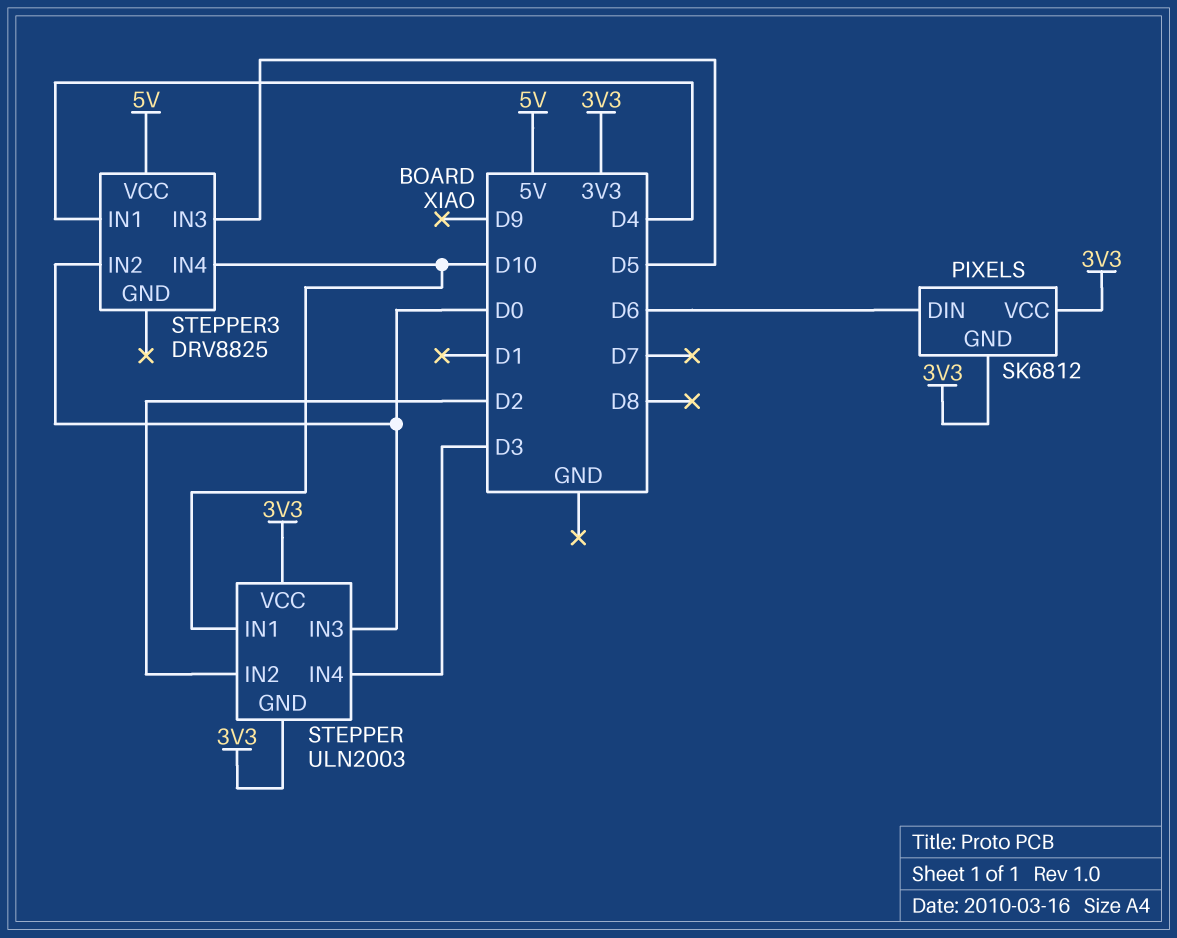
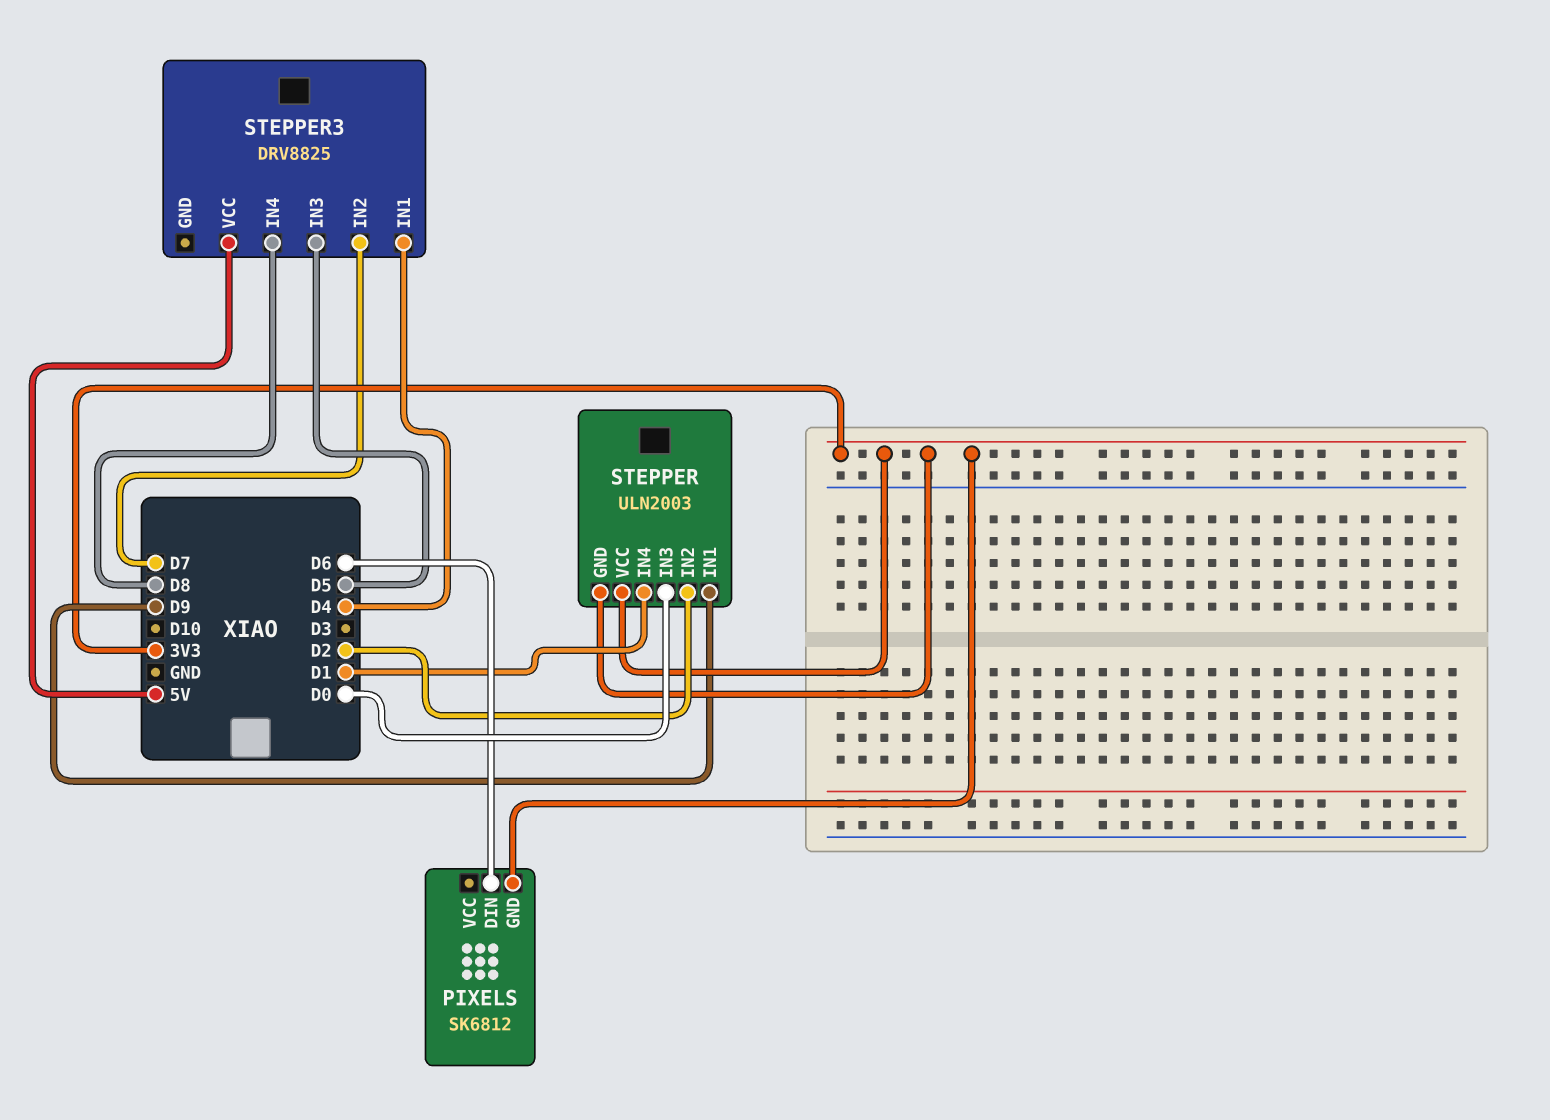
PIXELS pin VCC: 3V3 -> none
STEPPER pin IN1: D10 -> D9
STEPPER pin IN4: D3 -> D1
STEPPER3 pin IN2: D0 -> D7
STEPPER3 pin IN4: D10 -> D8

